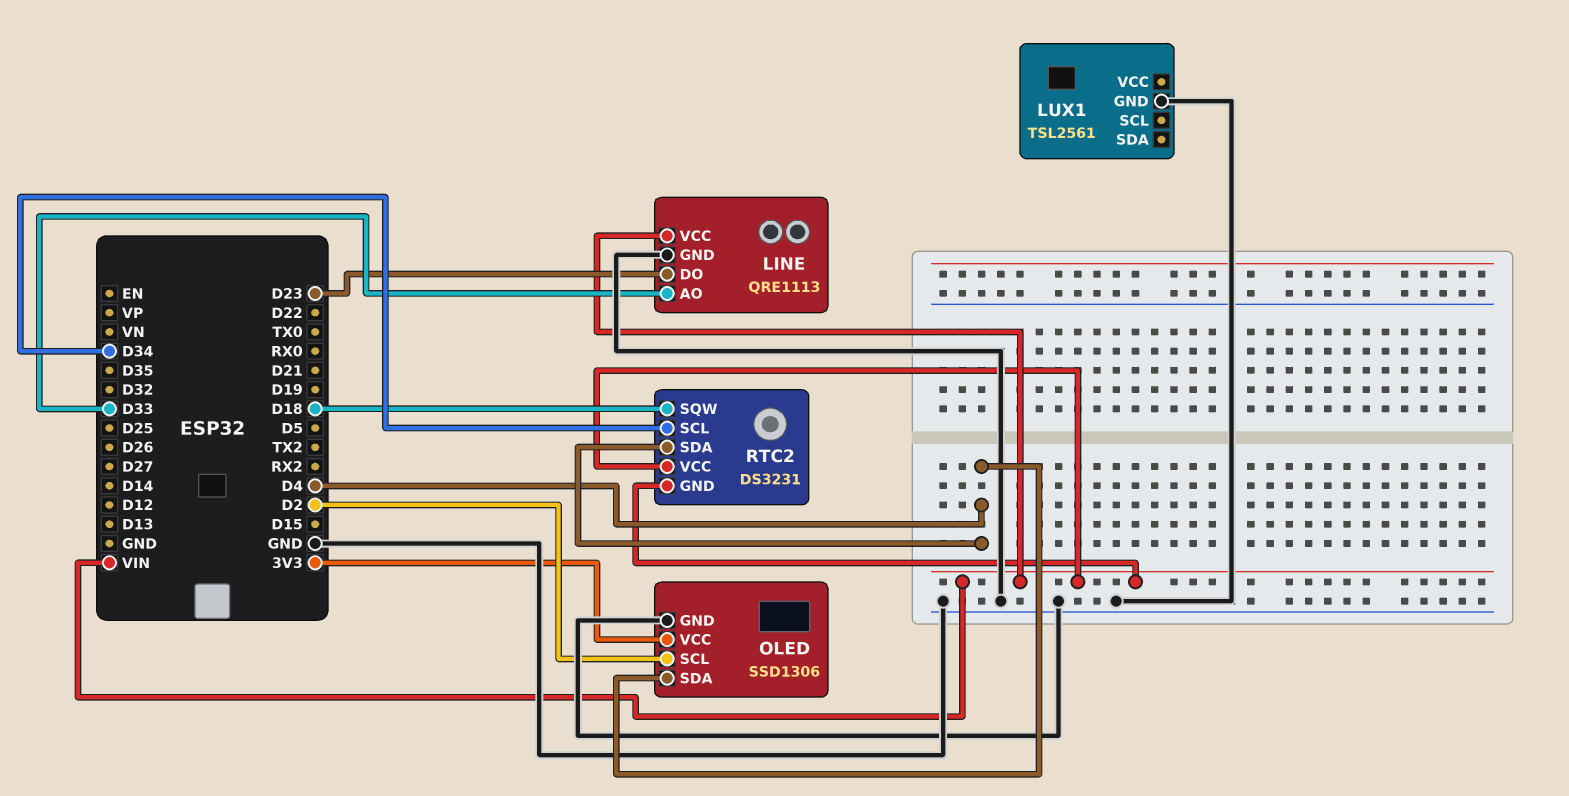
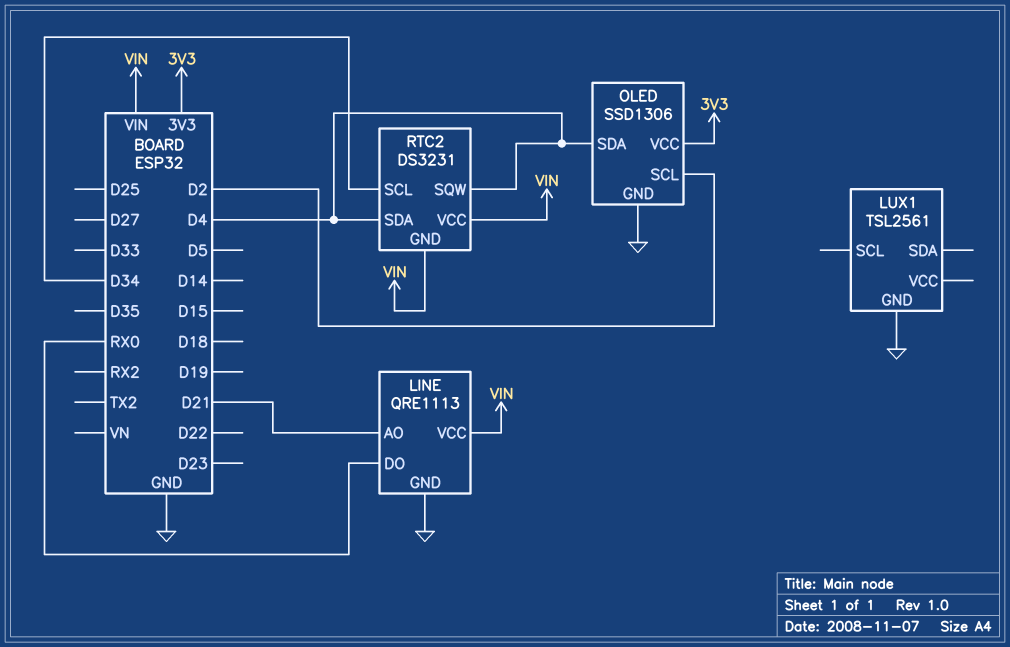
LINE pin AO: D33 -> D21
LINE pin DO: D23 -> RX0
RTC2 pin SQW: D18 -> D4

